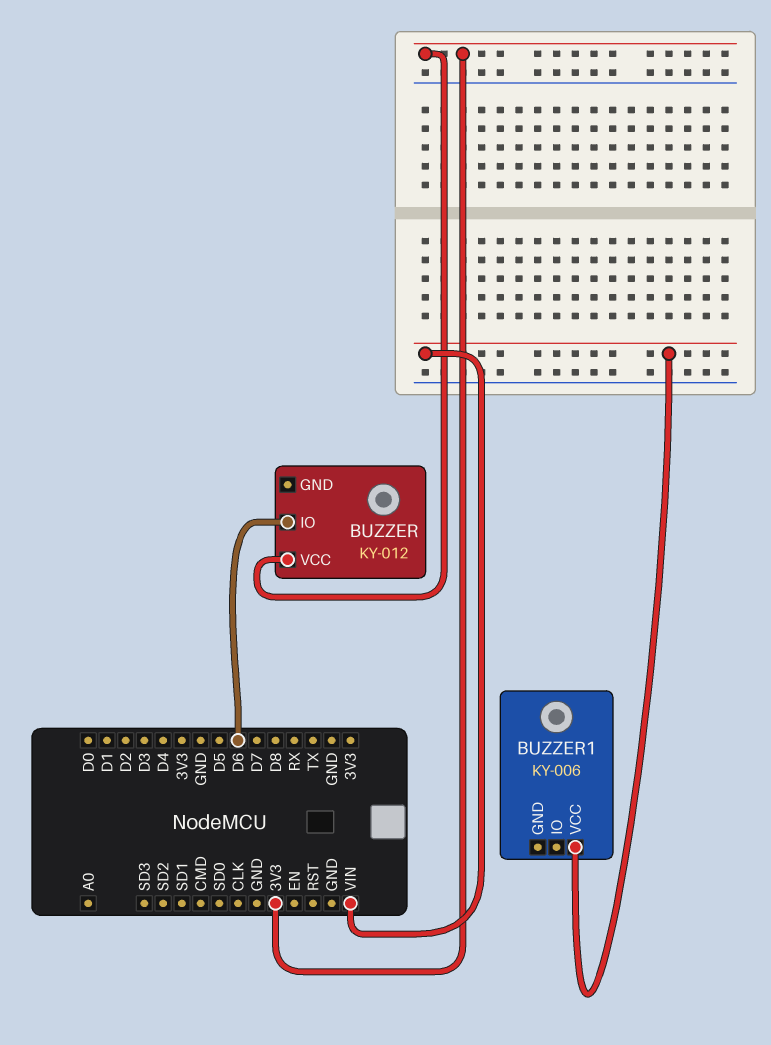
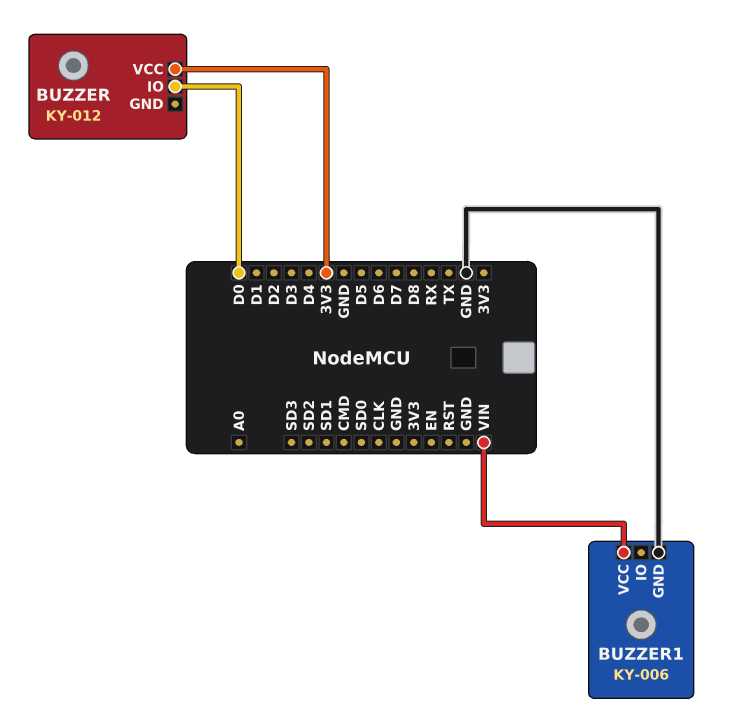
BUZZER pin IO: D6 -> D0
BUZZER1 pin GND: none -> GND

